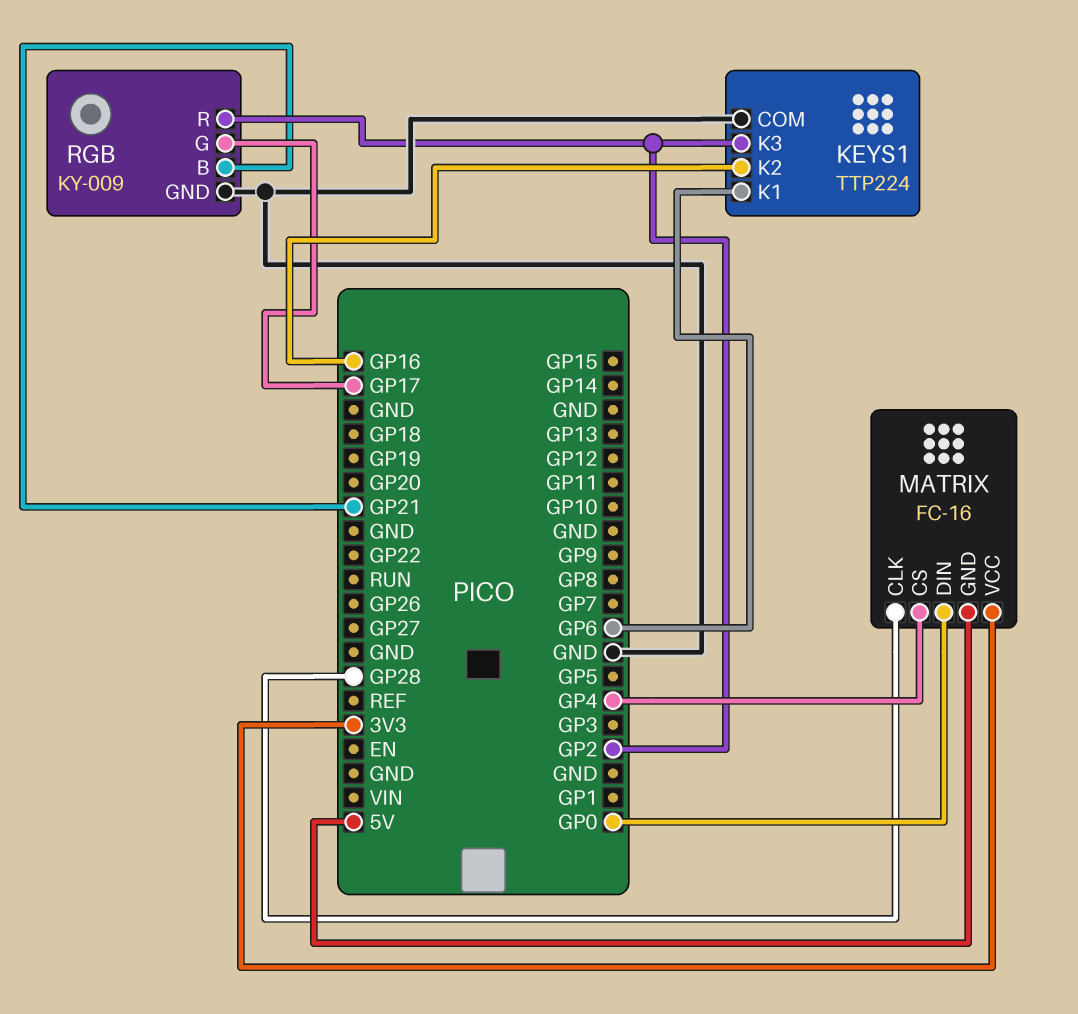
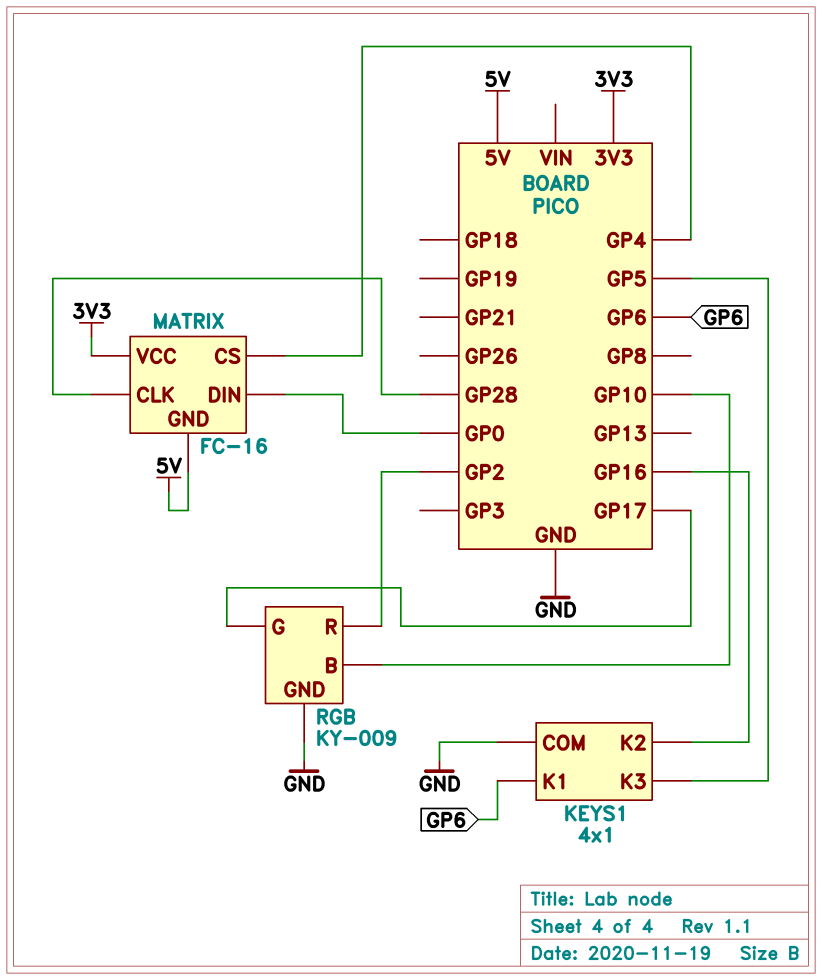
KEYS1: TTP224 -> 4x1
KEYS1 pin K3: GP2 -> GP5
RGB pin B: GP21 -> GP10

